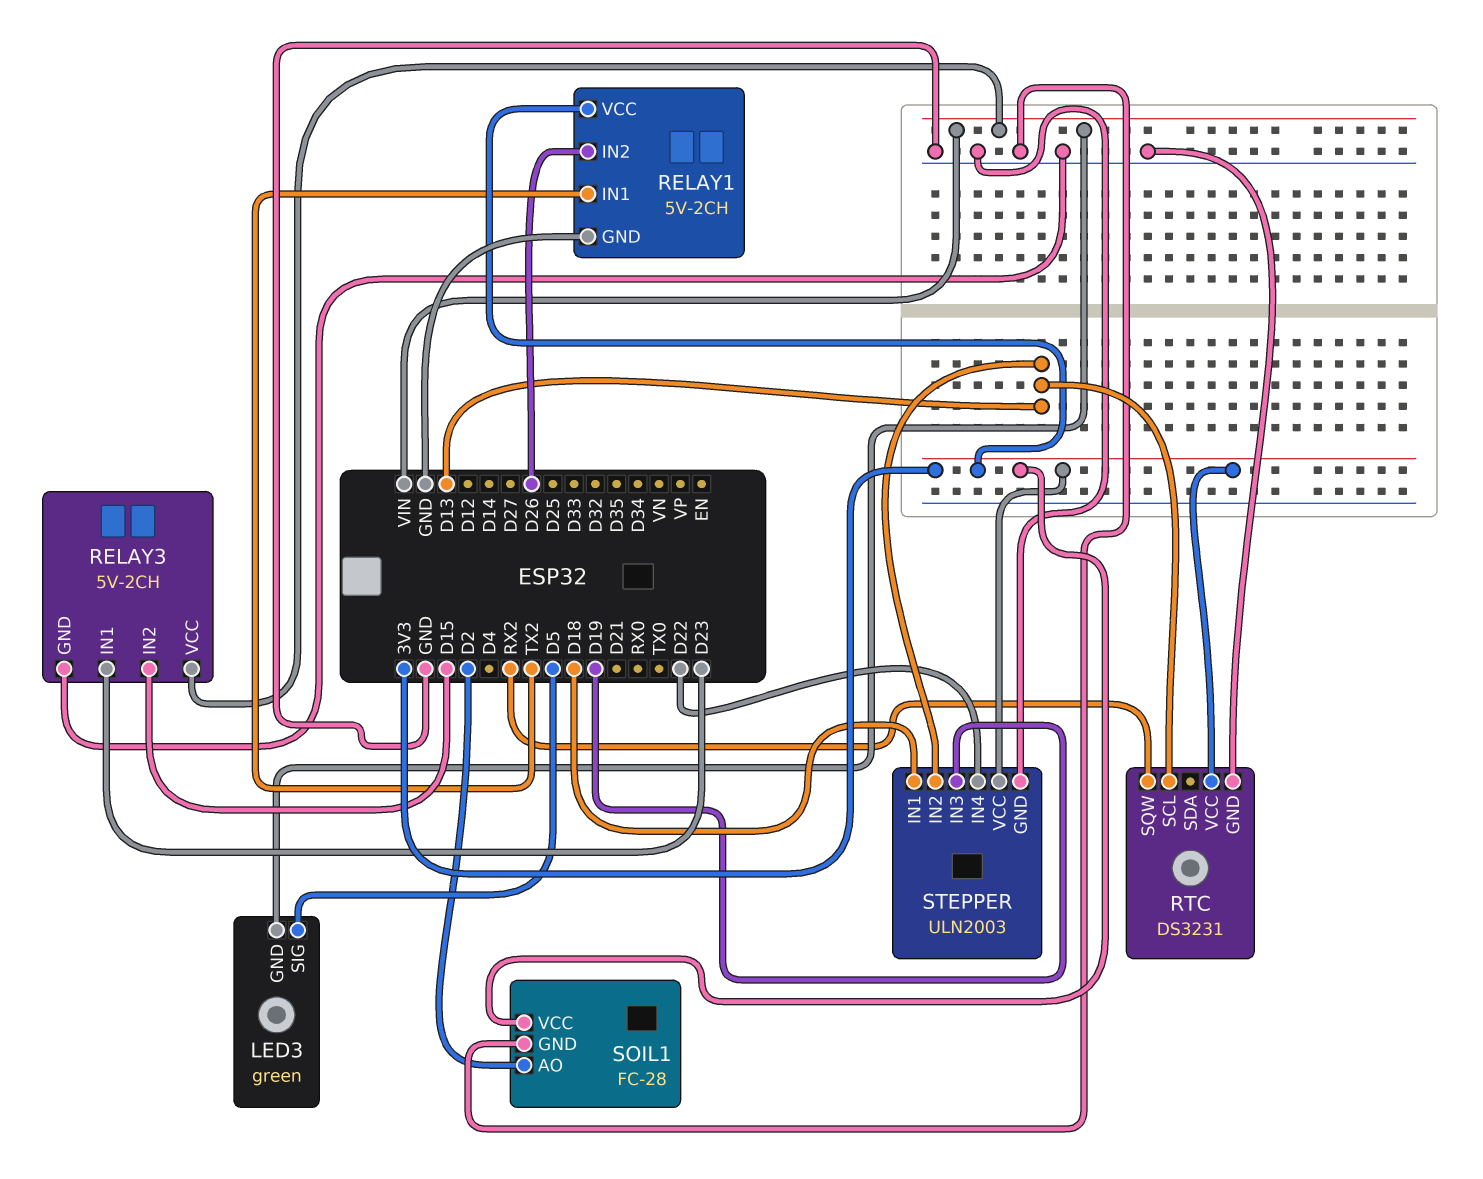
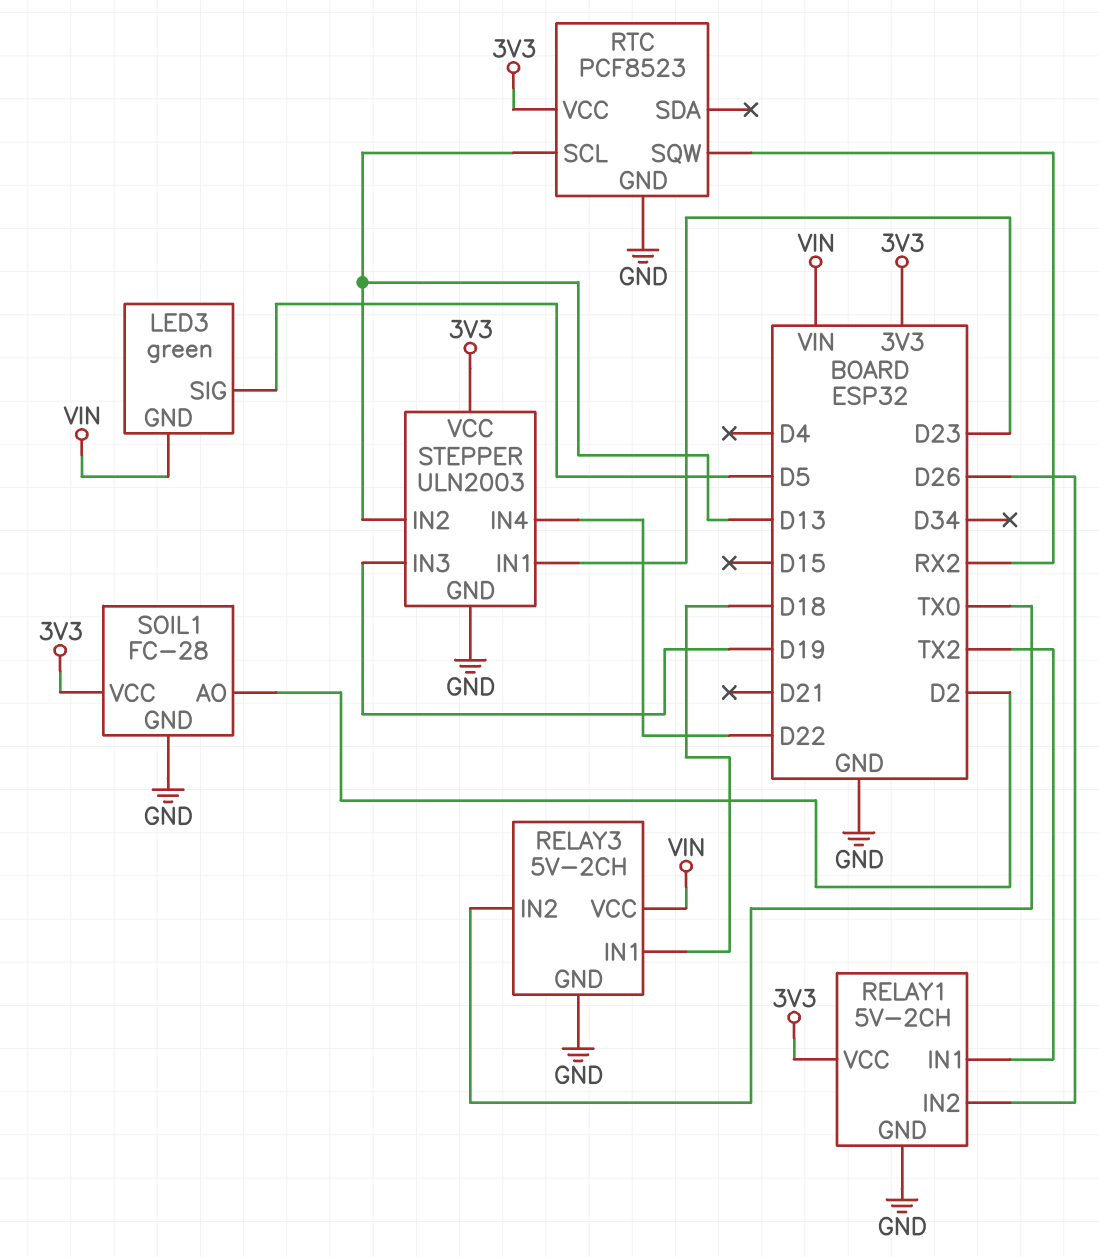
RELAY3 pin IN1: D23 -> D18
RELAY3 pin IN2: D15 -> TX0
RTC: DS3231 -> PCF8523
STEPPER pin IN1: D18 -> D23

